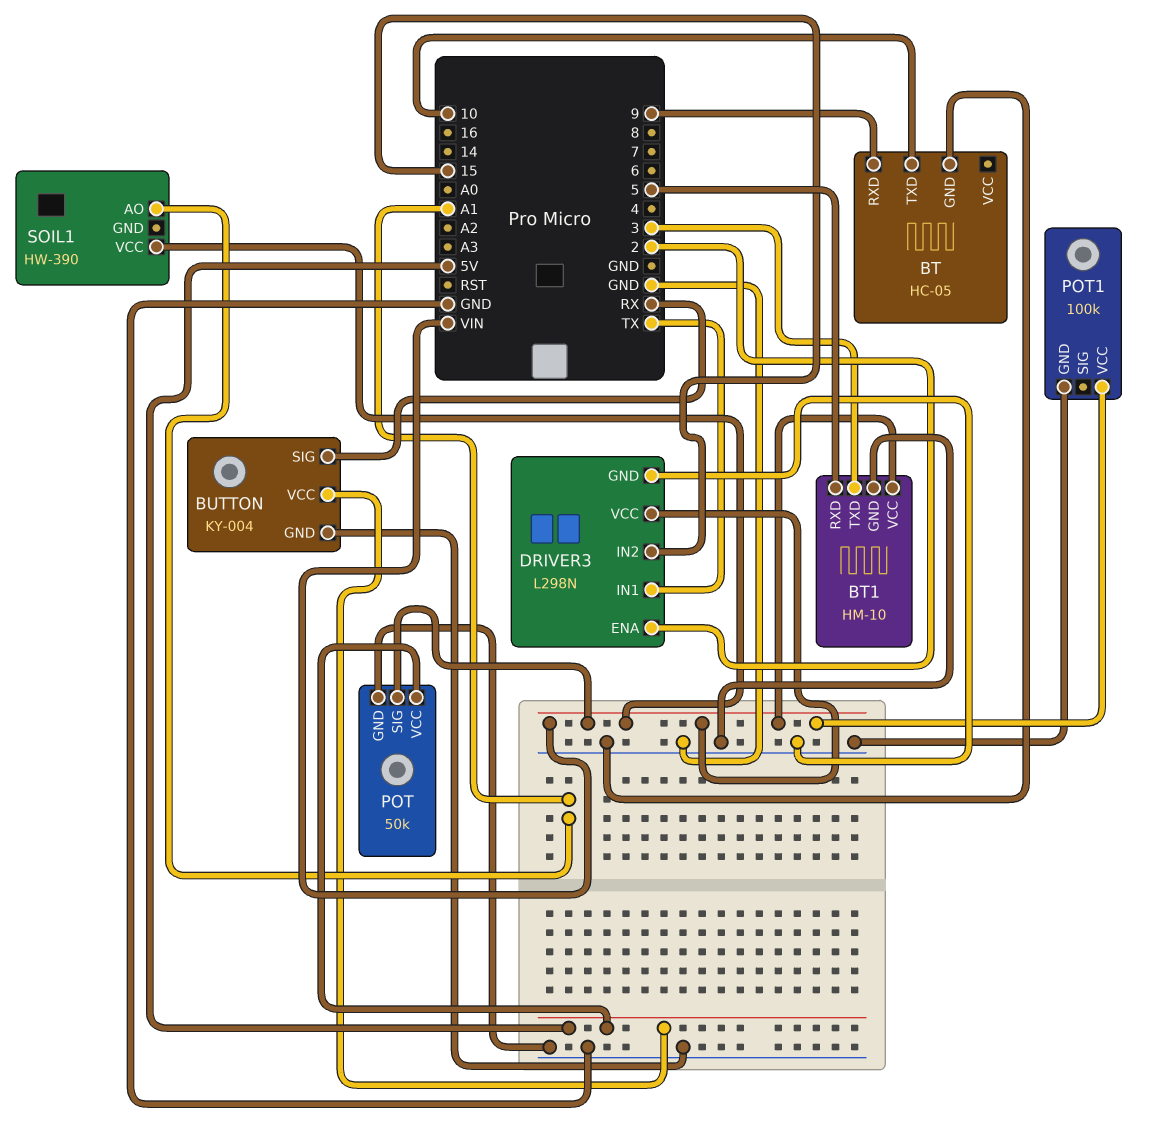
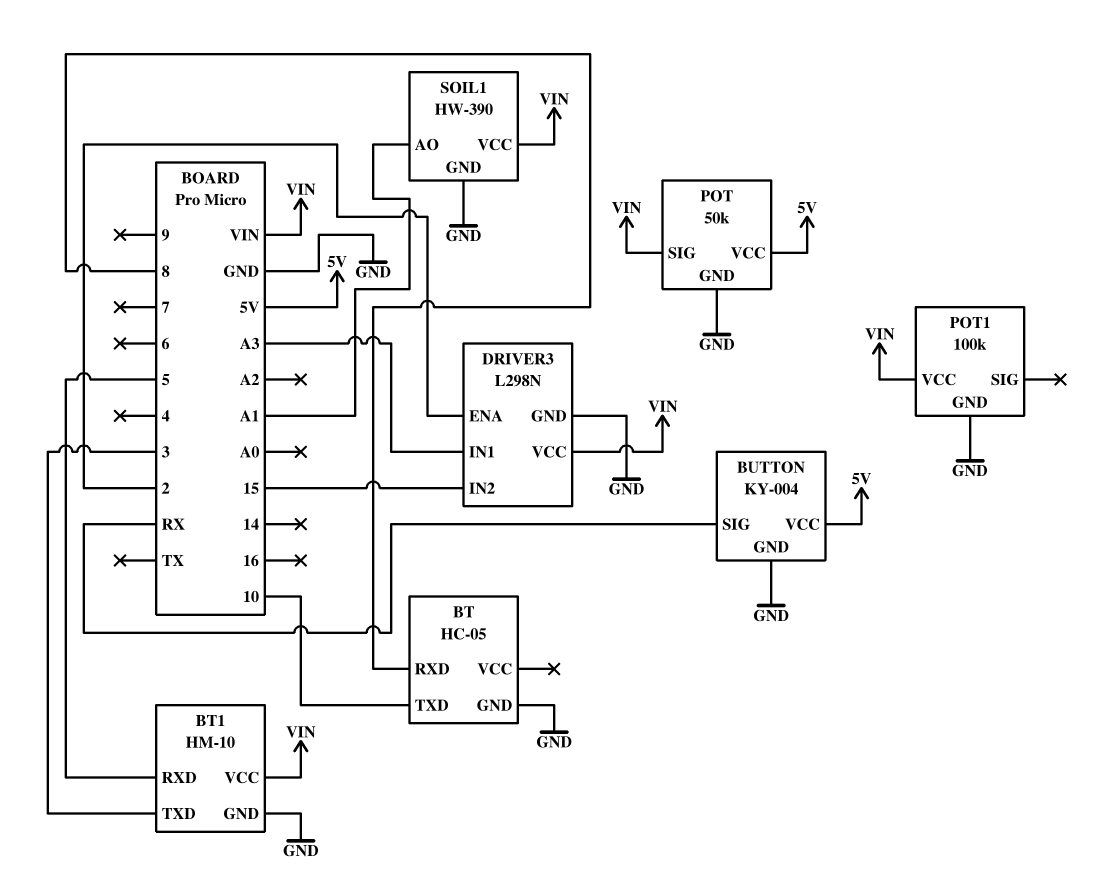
BT pin RXD: 9 -> 8
DRIVER3 pin IN1: TX -> A3
SOIL1 pin GND: none -> GND

